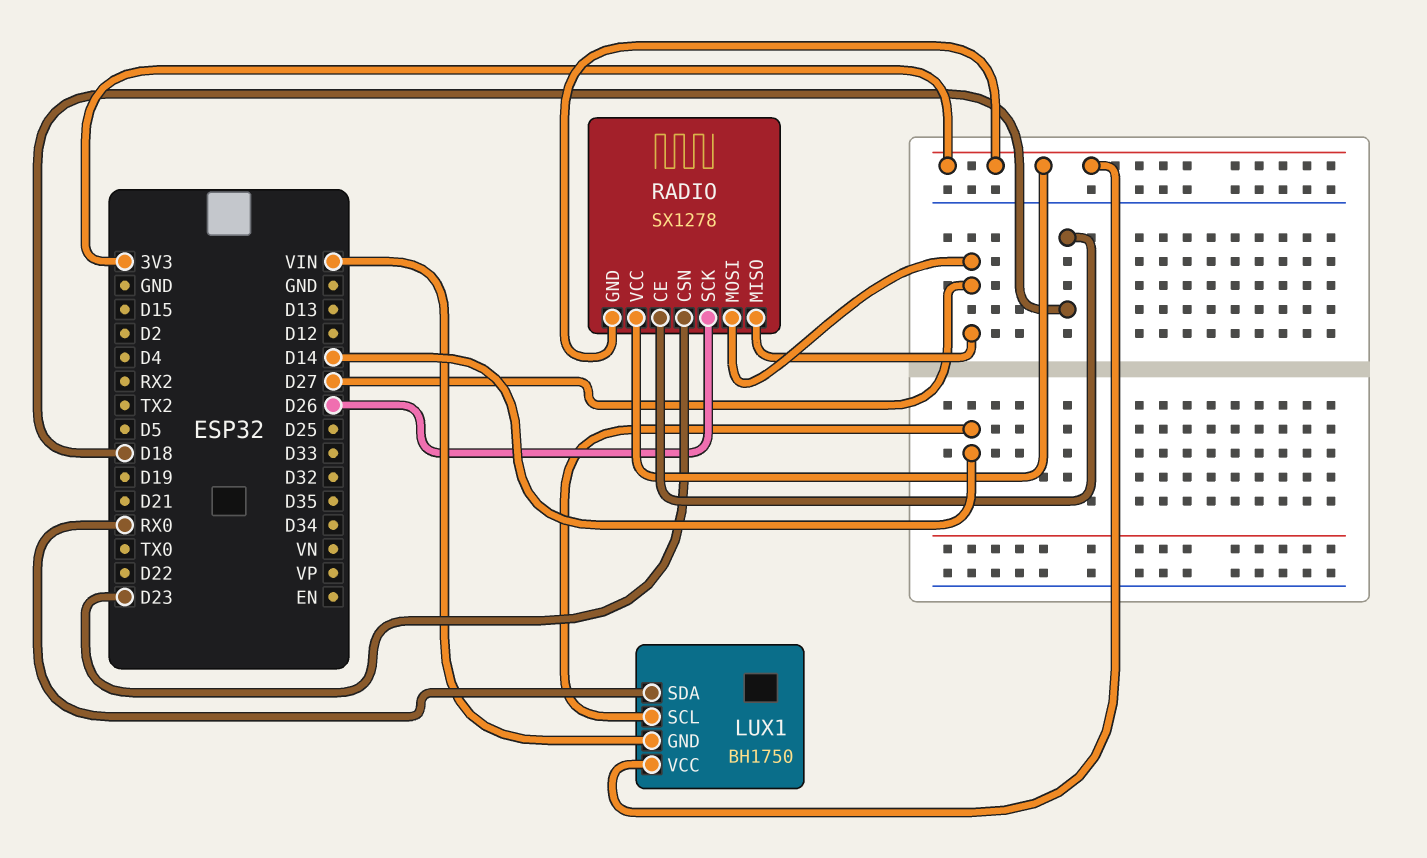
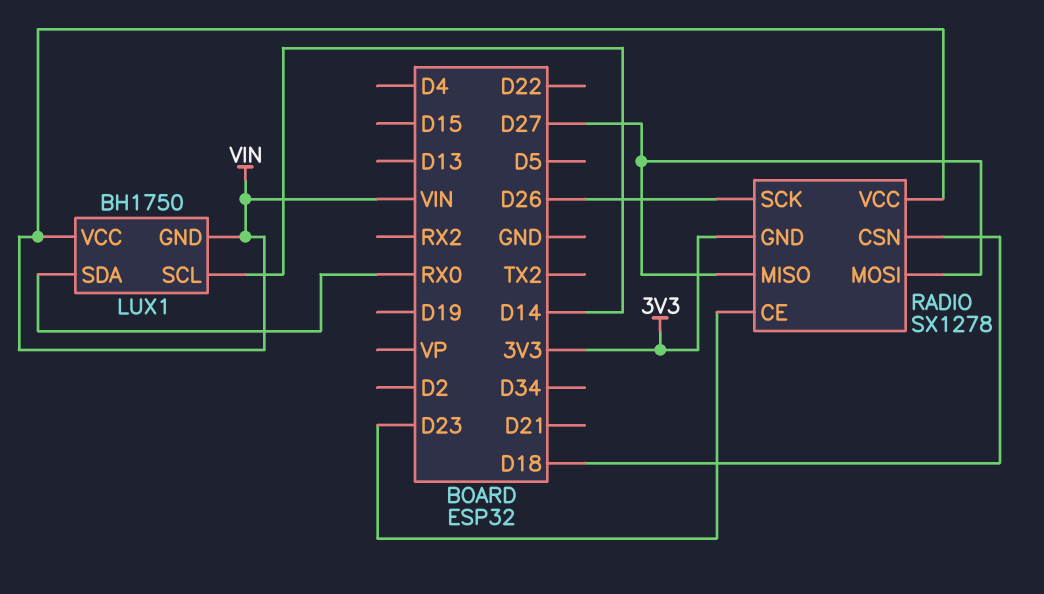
LUX1 pin VCC: 3V3 -> VIN
RADIO pin CE: D18 -> D23
RADIO pin CSN: D23 -> D18
RADIO pin VCC: 3V3 -> VIN

